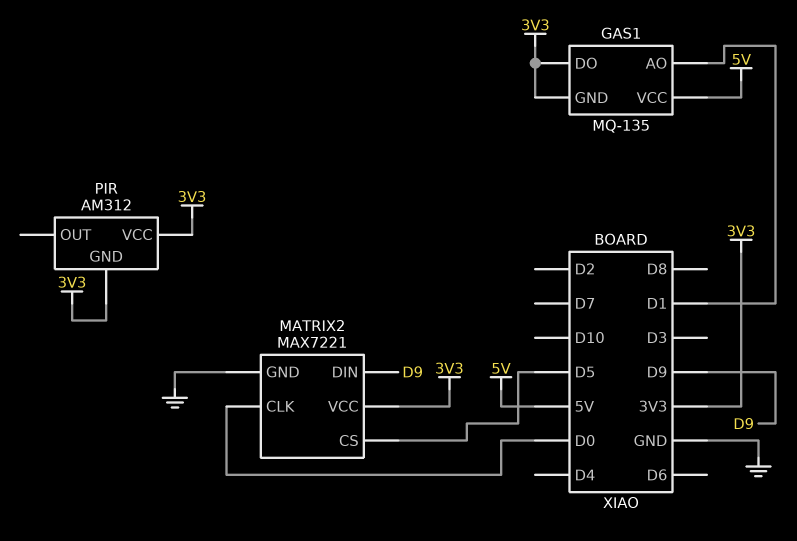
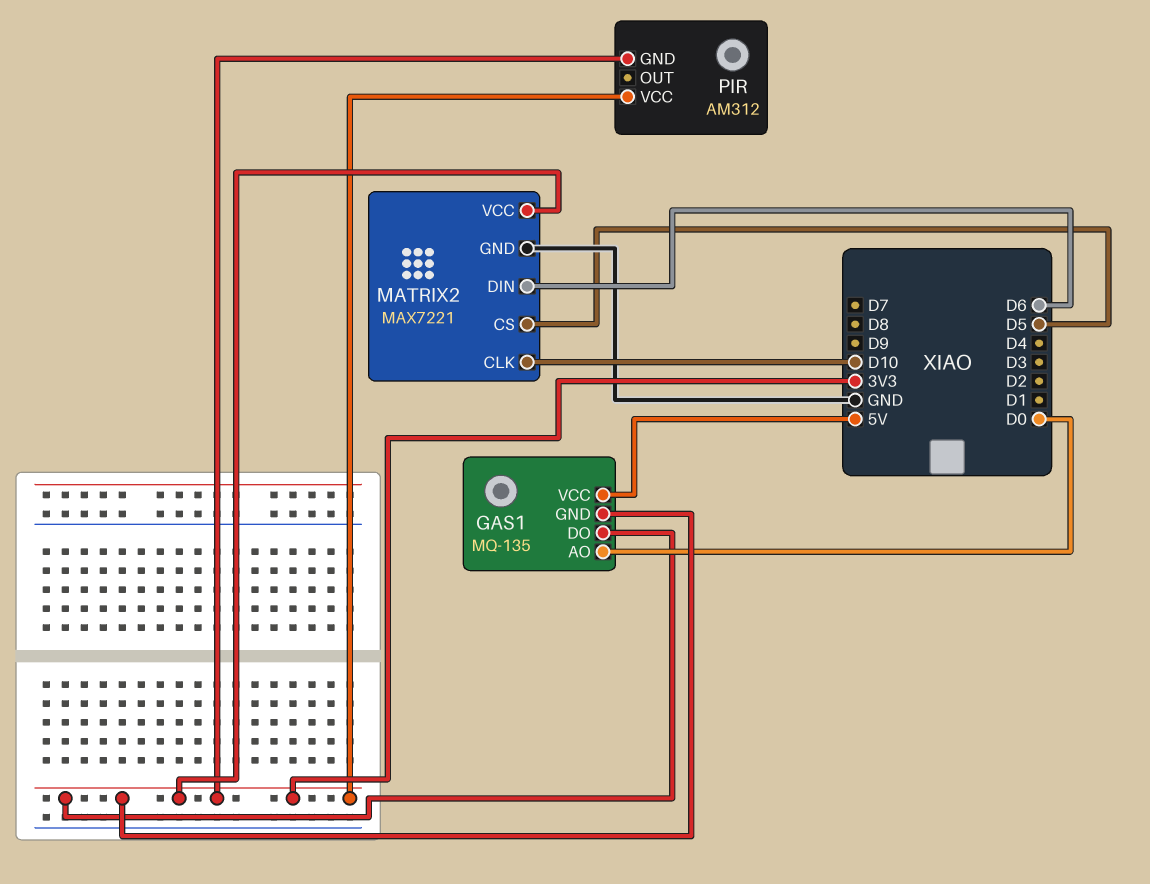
GAS1 pin AO: D1 -> D0
MATRIX2 pin CLK: D0 -> D10
MATRIX2 pin DIN: D9 -> D6

